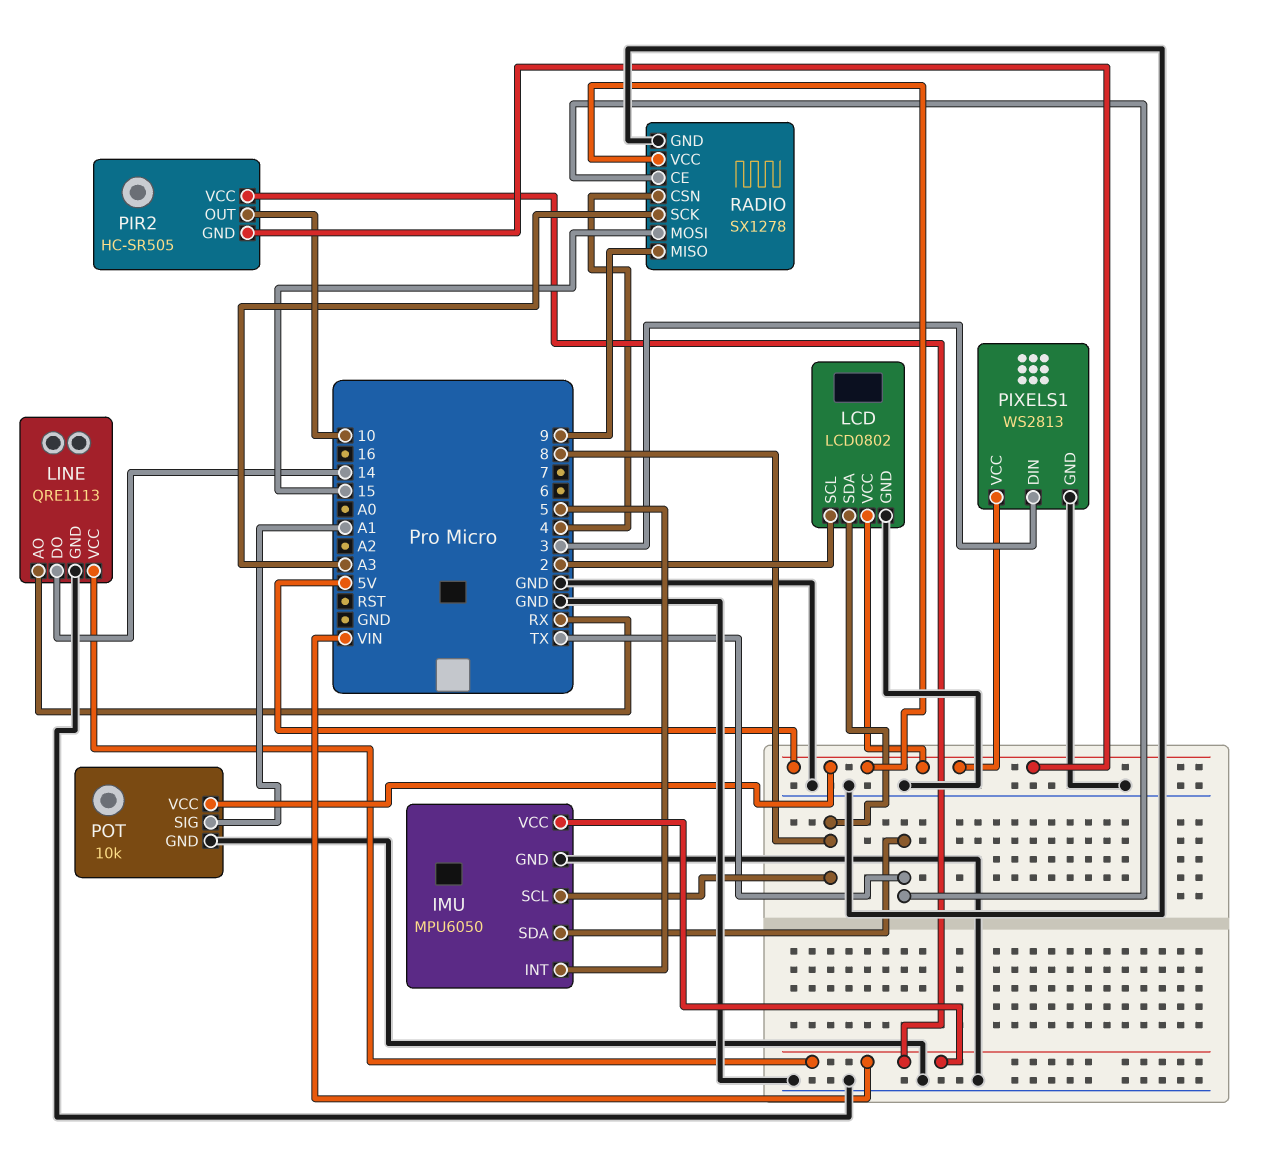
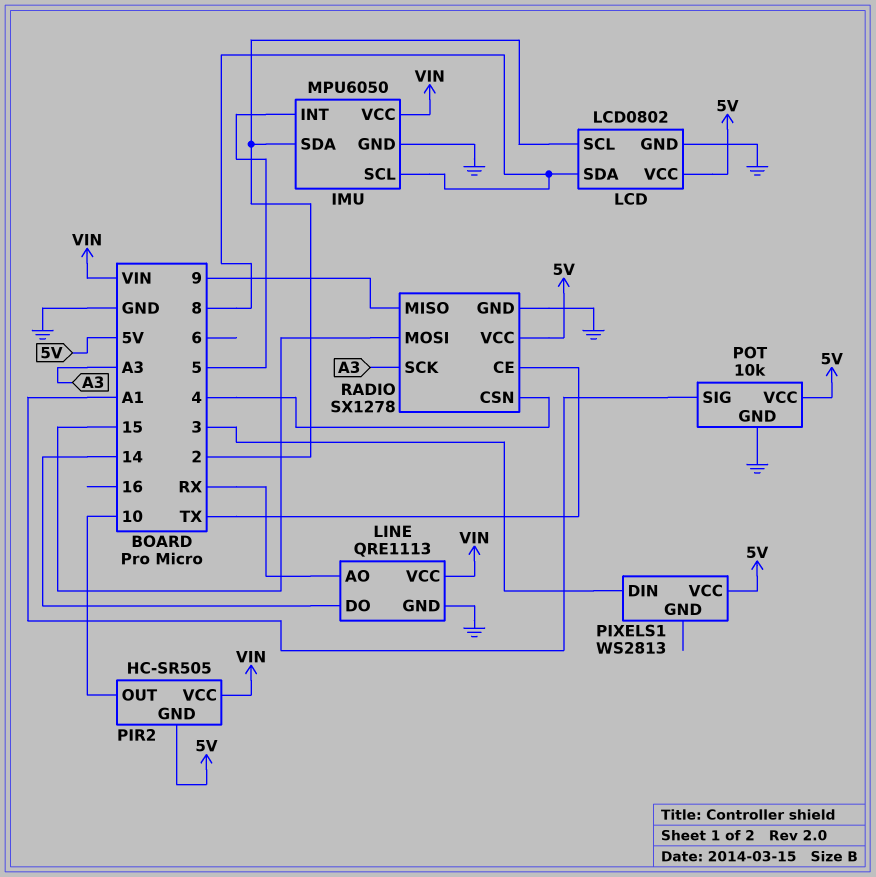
IMU pin SDA: TX -> 2
PIXELS1 pin GND: GND -> none

